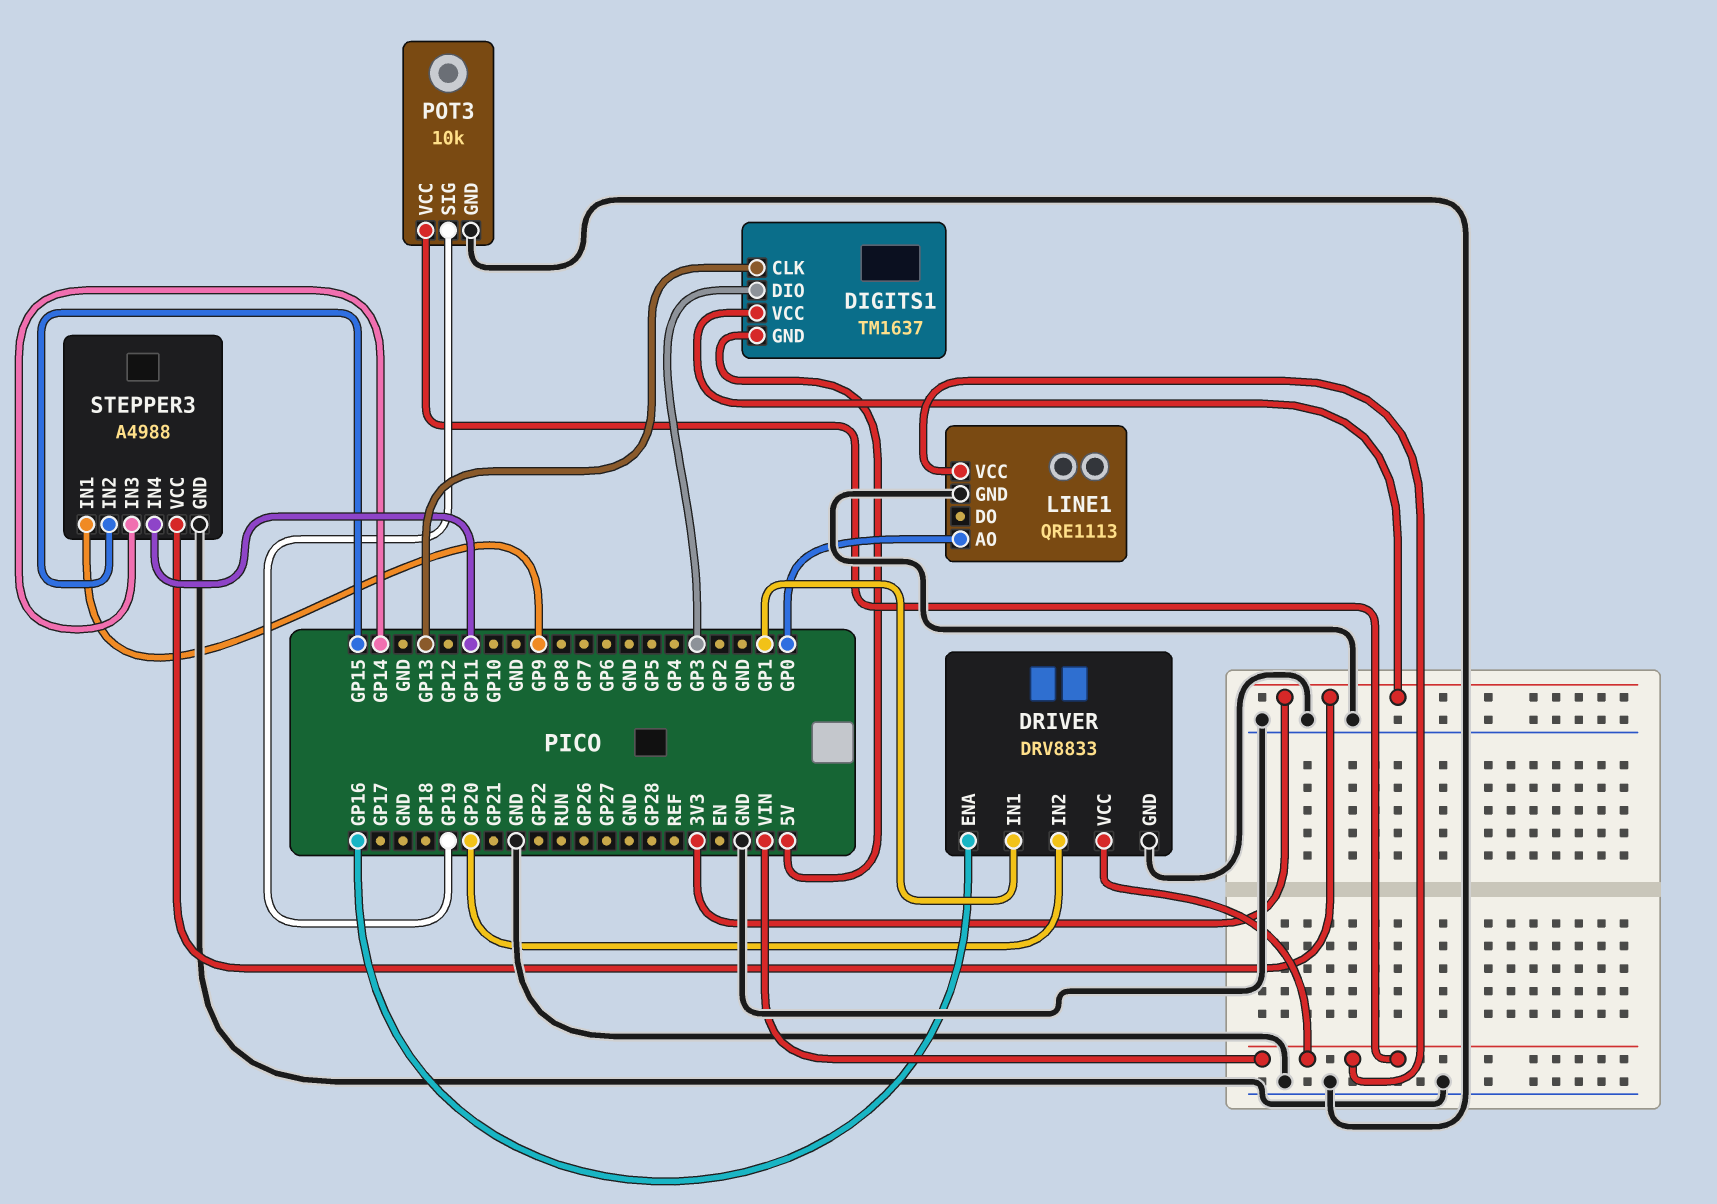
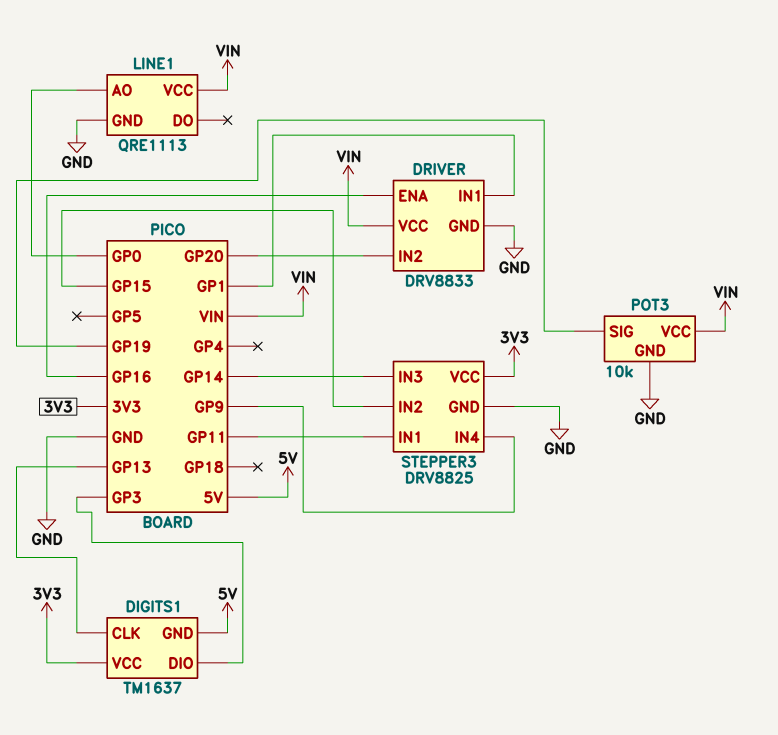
STEPPER3: A4988 -> DRV8825
STEPPER3 pin IN1: GP9 -> GP11
STEPPER3 pin IN4: GP11 -> GP9

